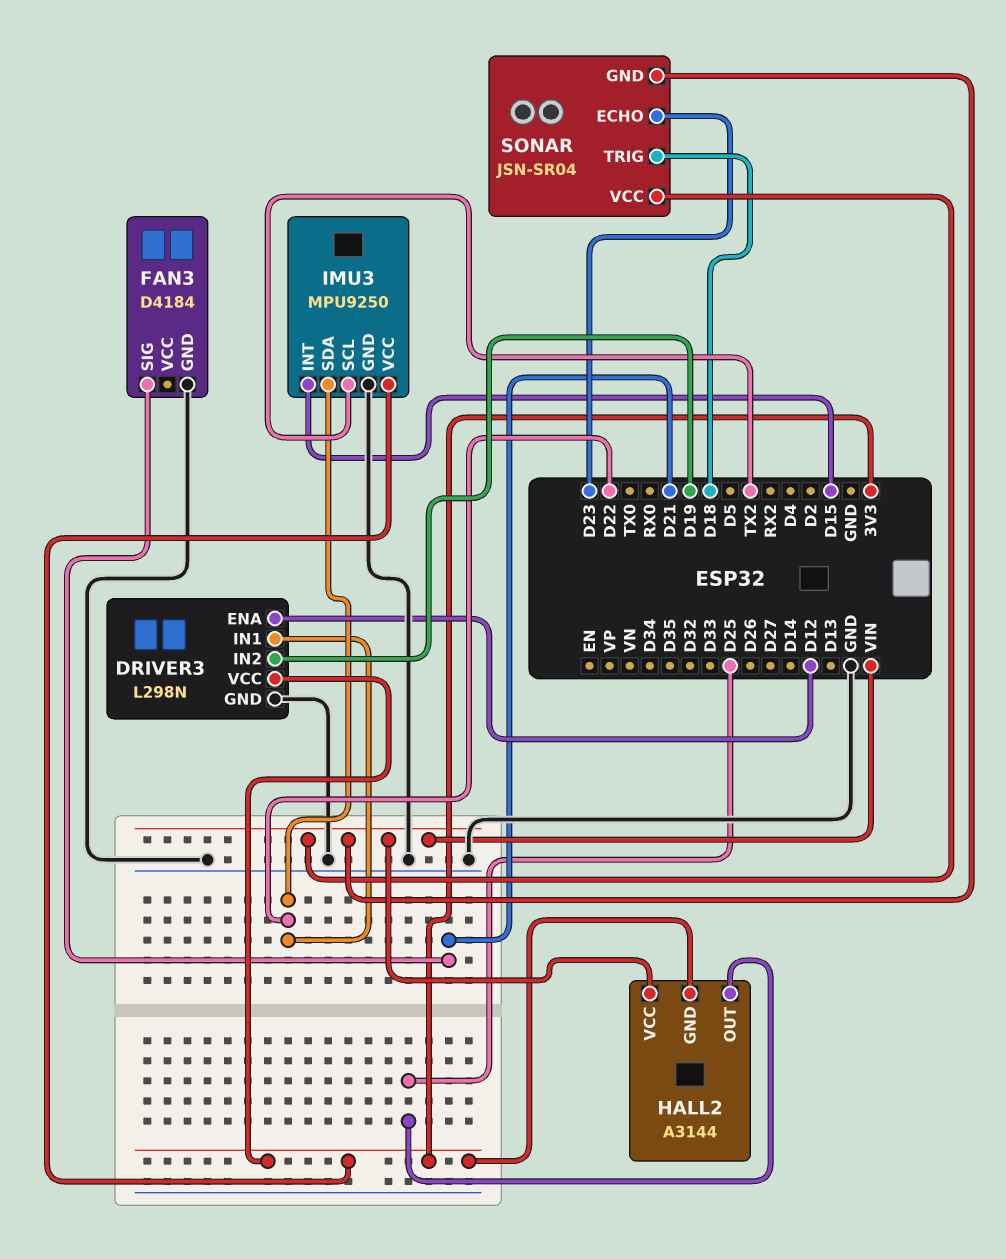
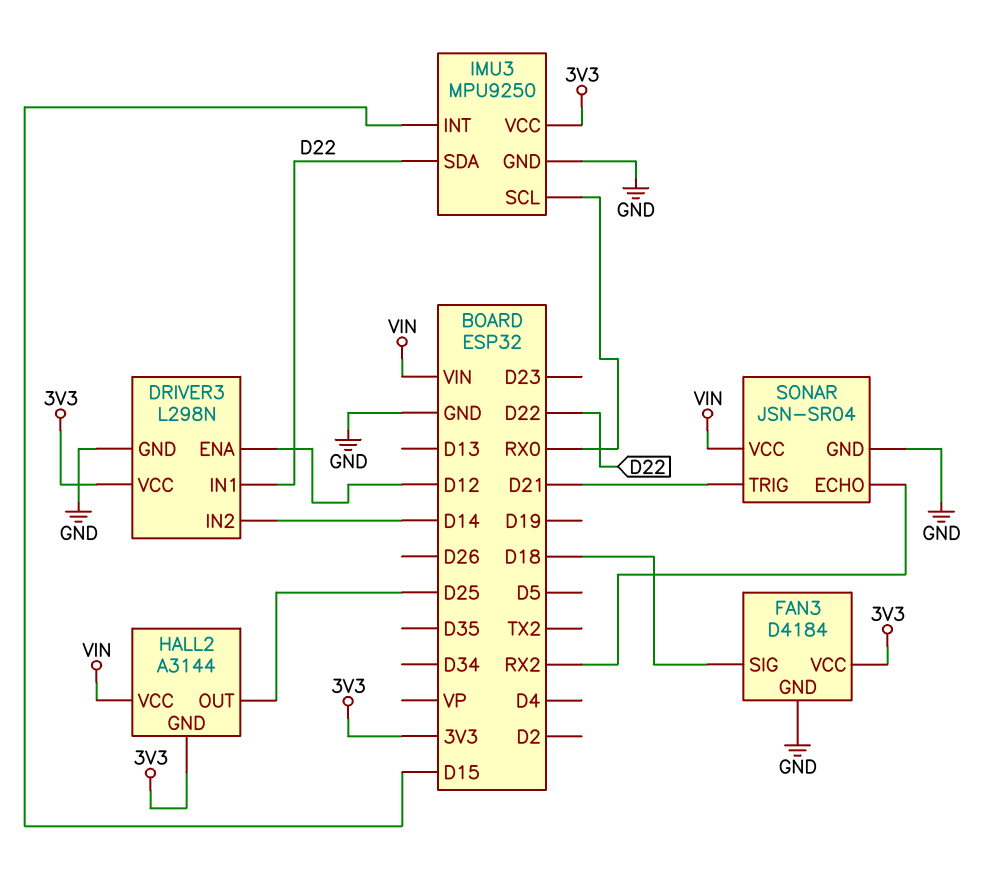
DRIVER3 pin IN2: D19 -> D14
FAN3 pin SIG: D21 -> D18
FAN3 pin VCC: none -> 3V3
IMU3 pin SCL: TX2 -> RX0
SONAR pin ECHO: D23 -> RX2
SONAR pin GND: VIN -> GND
SONAR pin TRIG: D18 -> D21

